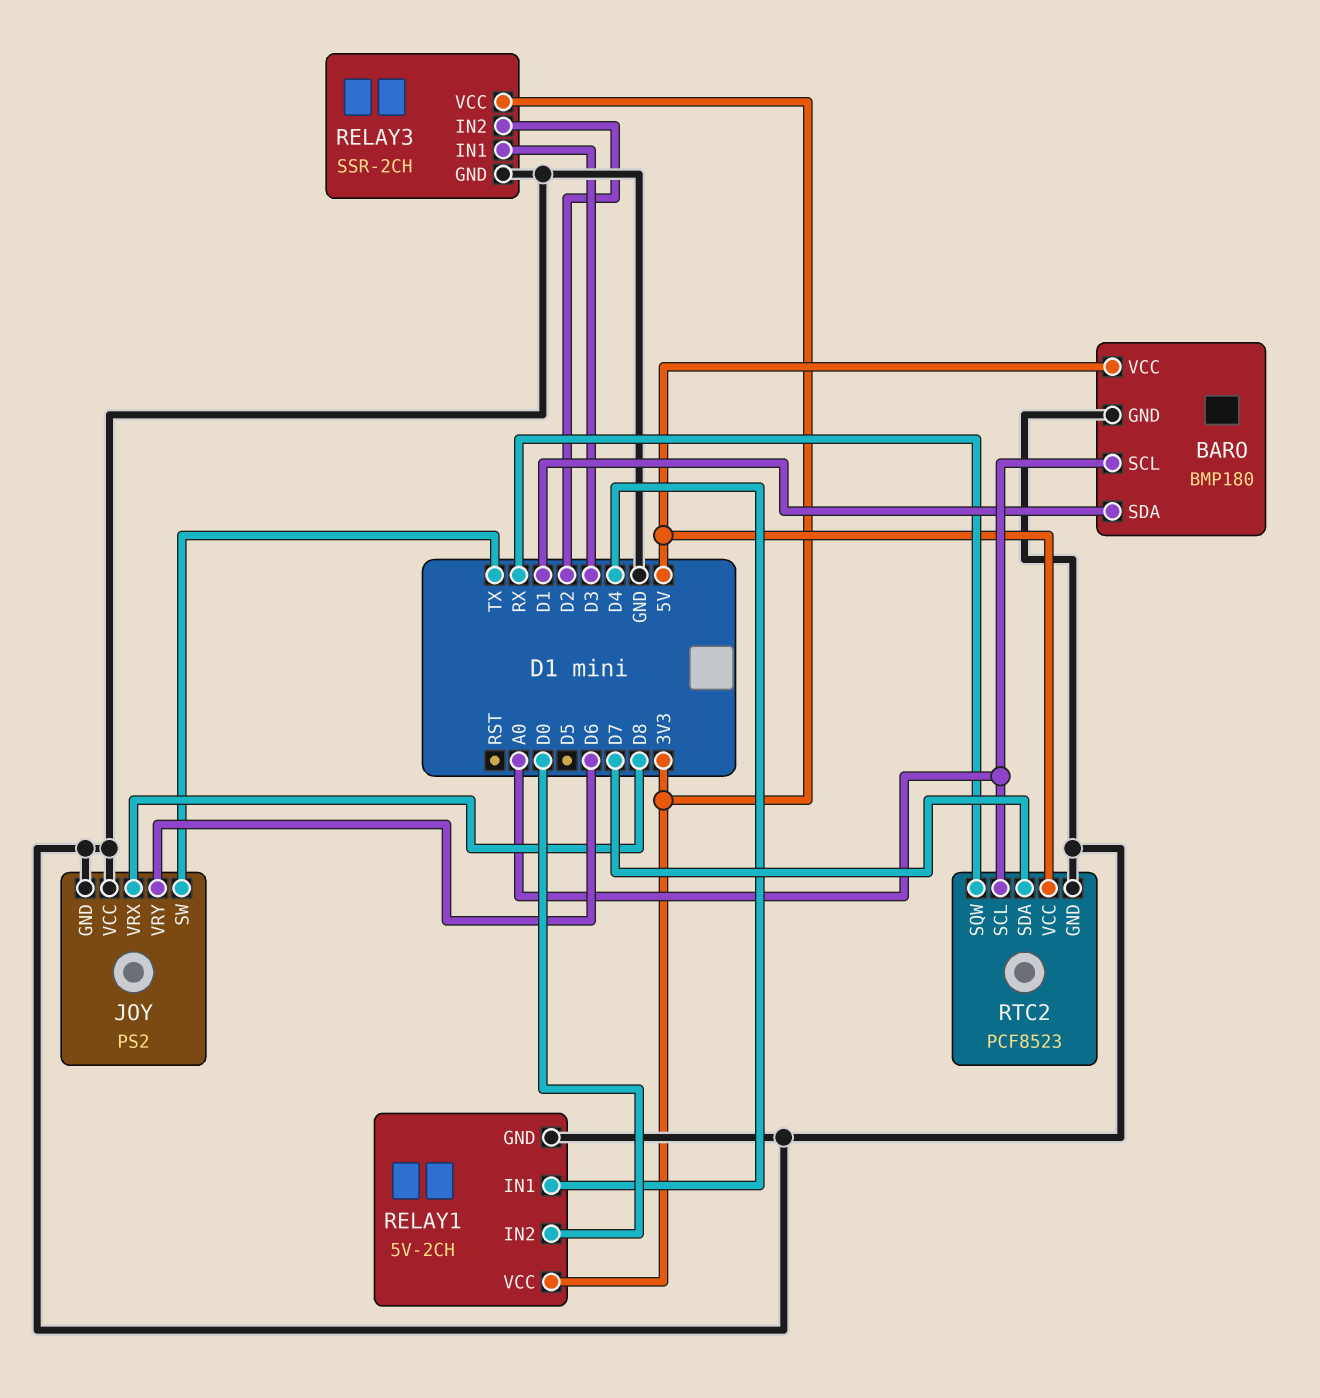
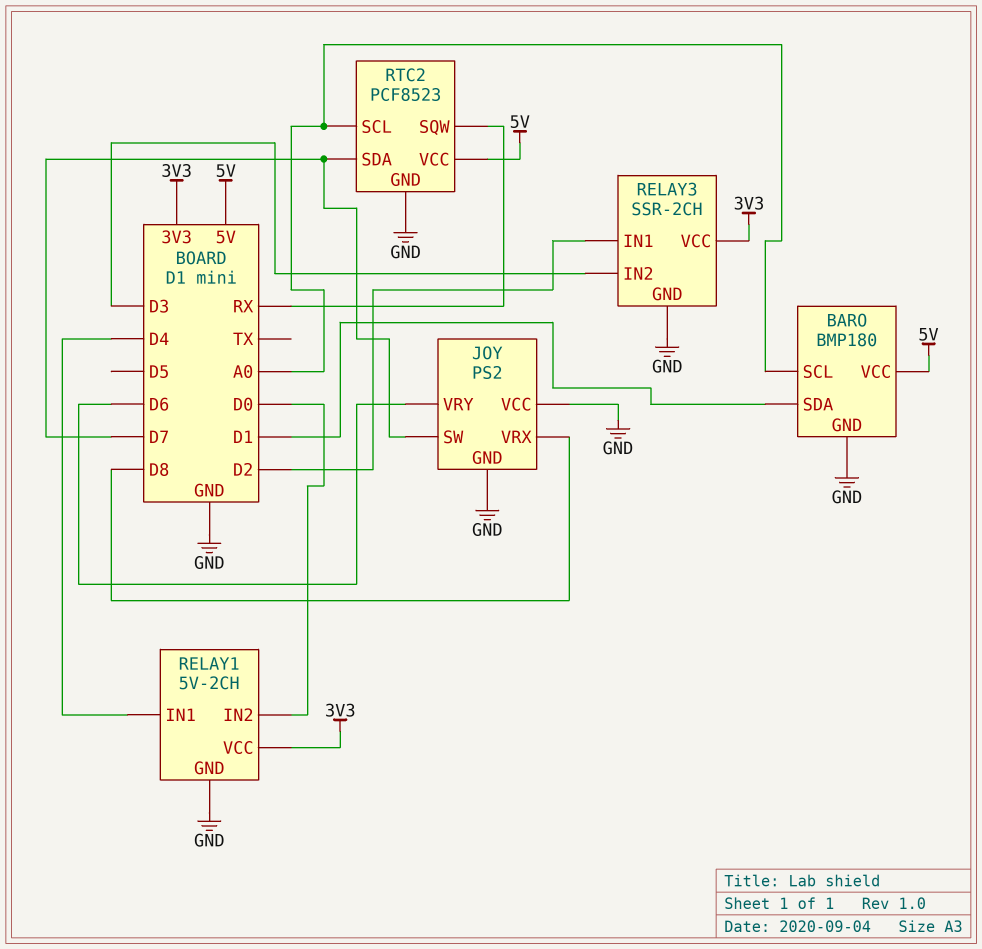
JOY pin SW: TX -> D7
RELAY3 pin IN1: D3 -> D2
RELAY3 pin IN2: D2 -> D3

